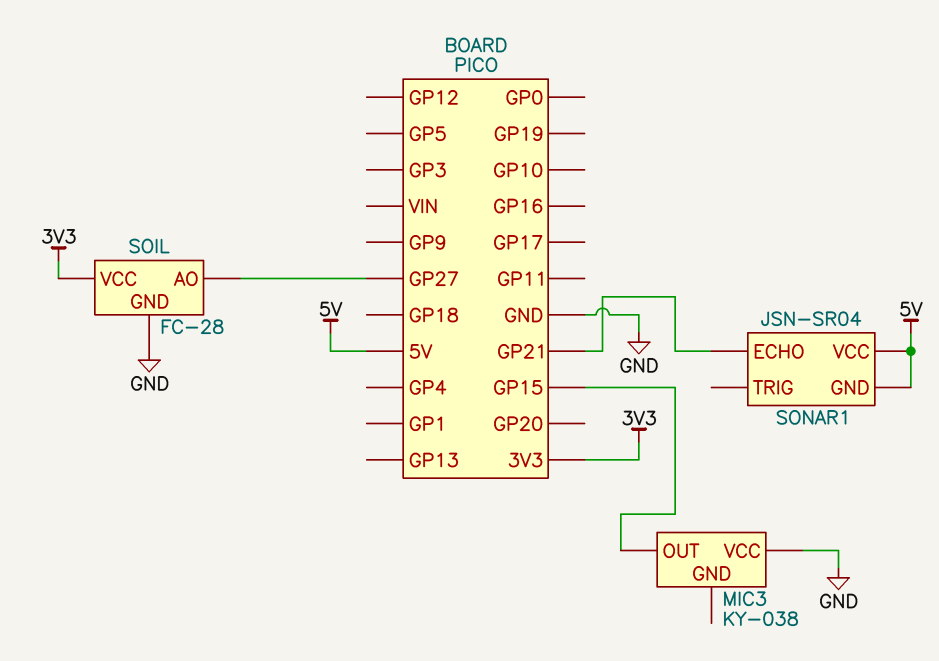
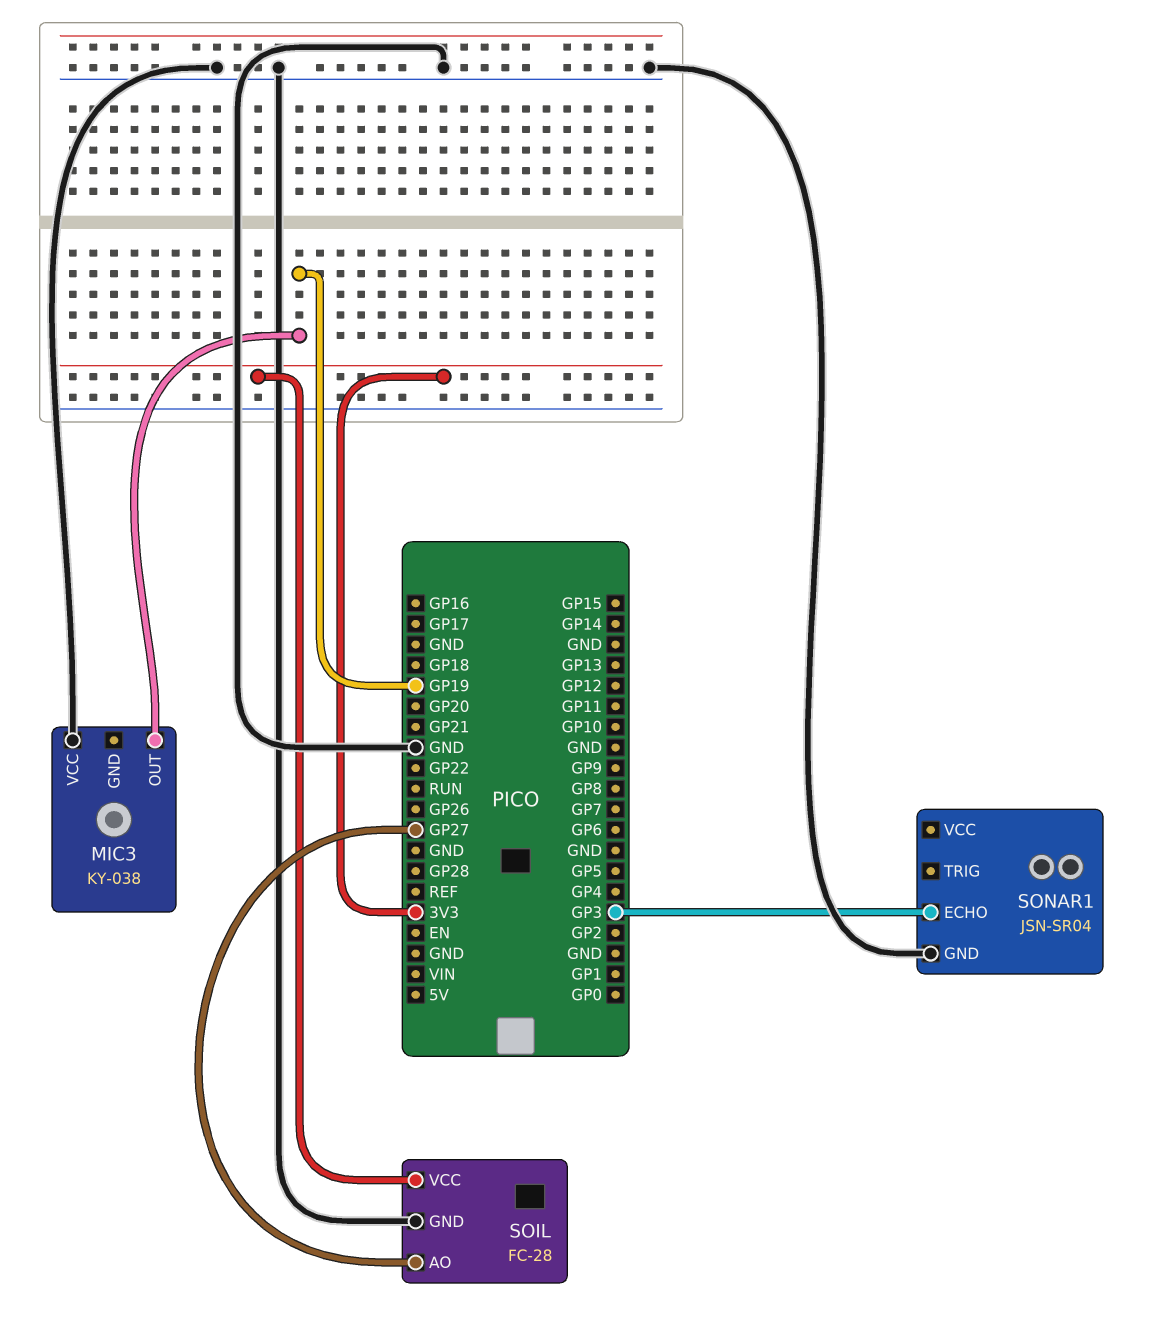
MIC3 pin OUT: GP15 -> GP19
SONAR1 pin ECHO: GP21 -> GP3
SONAR1 pin GND: 5V -> GND
SONAR1 pin VCC: 5V -> none

